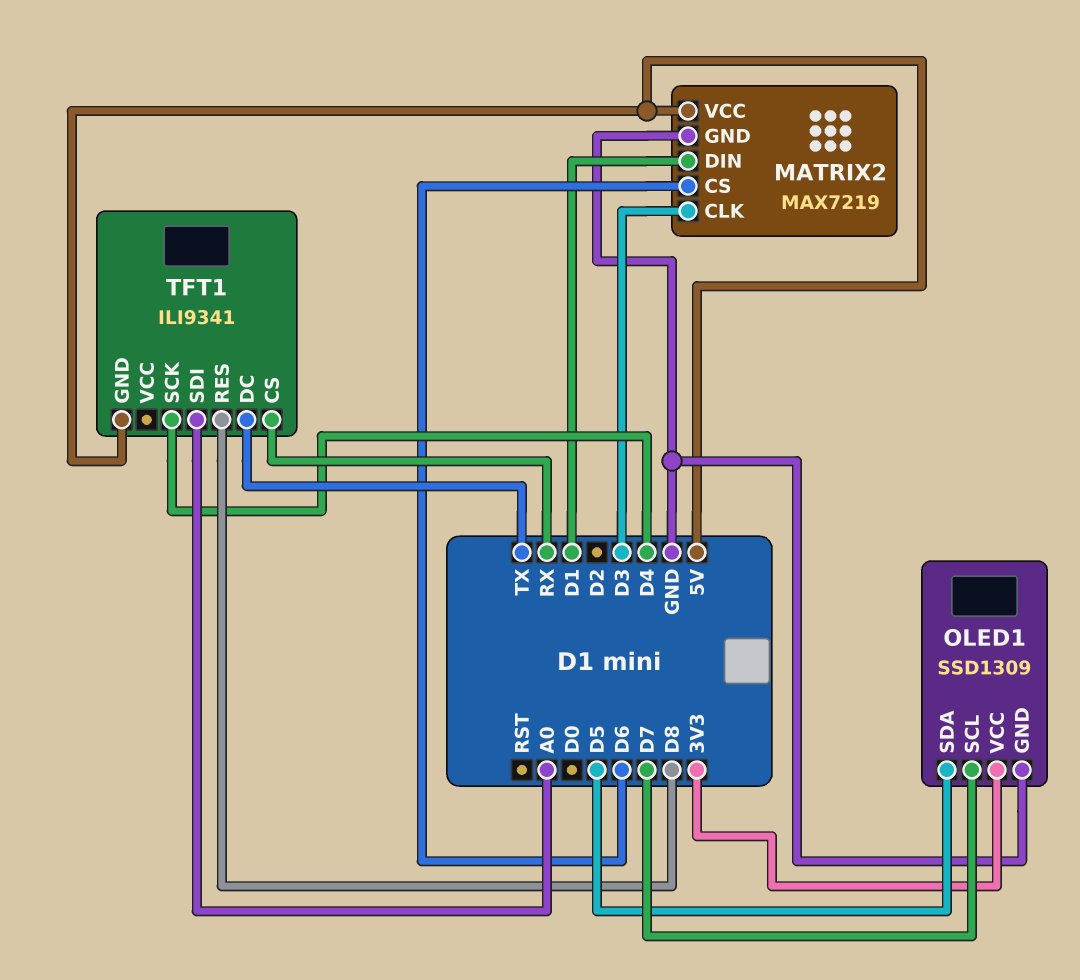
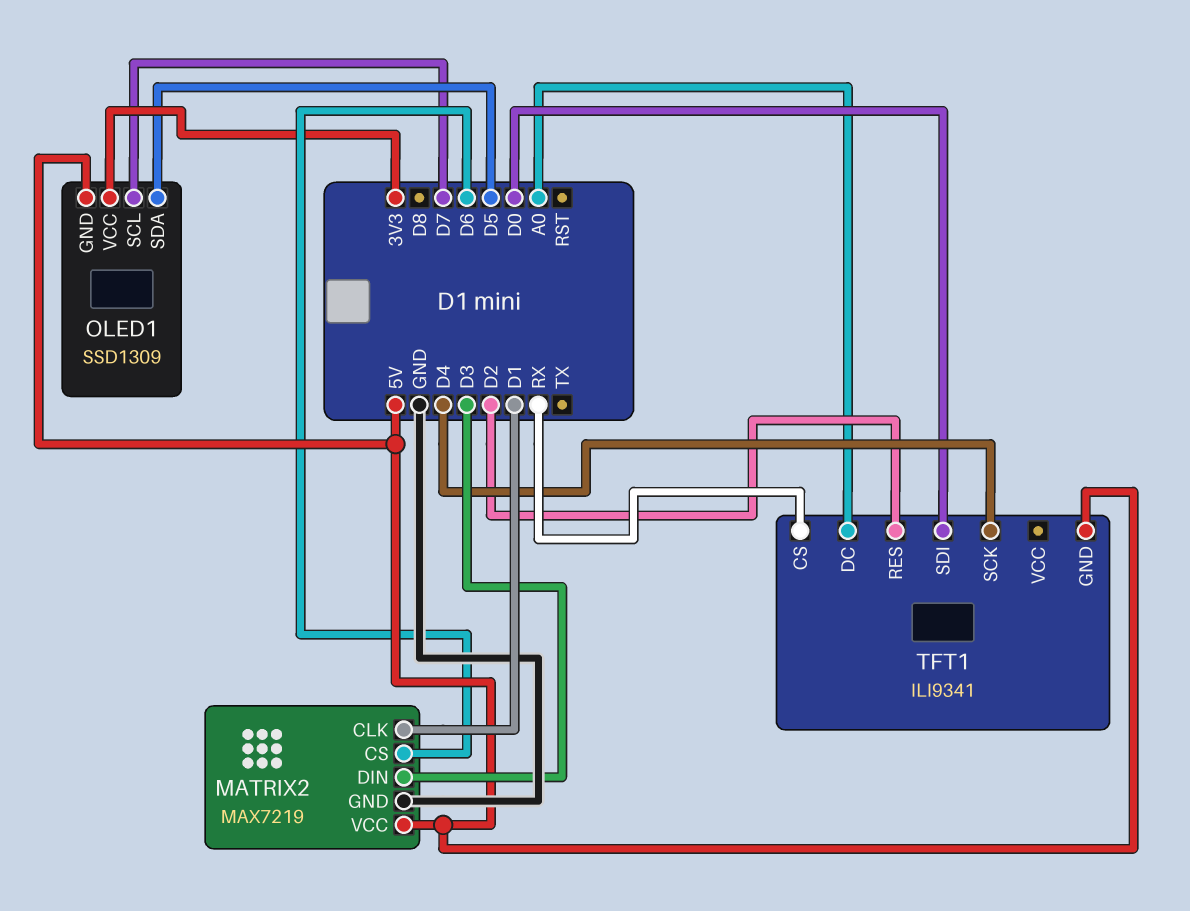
MATRIX2 pin CLK: D3 -> D1
MATRIX2 pin DIN: D1 -> D3
OLED1 pin GND: GND -> 5V
TFT1 pin DC: TX -> A0
TFT1 pin RES: D8 -> D2
TFT1 pin SDI: A0 -> D0

